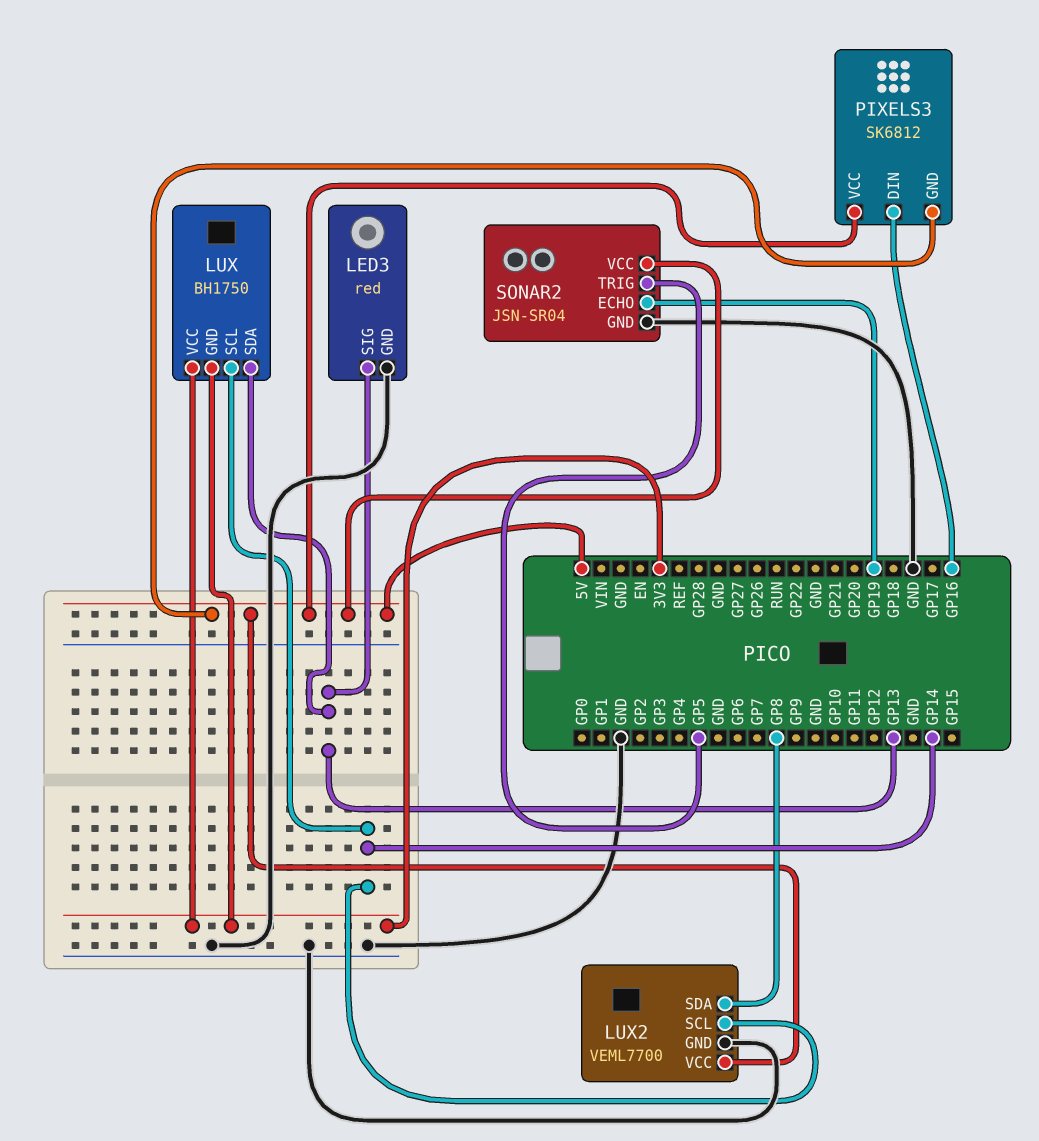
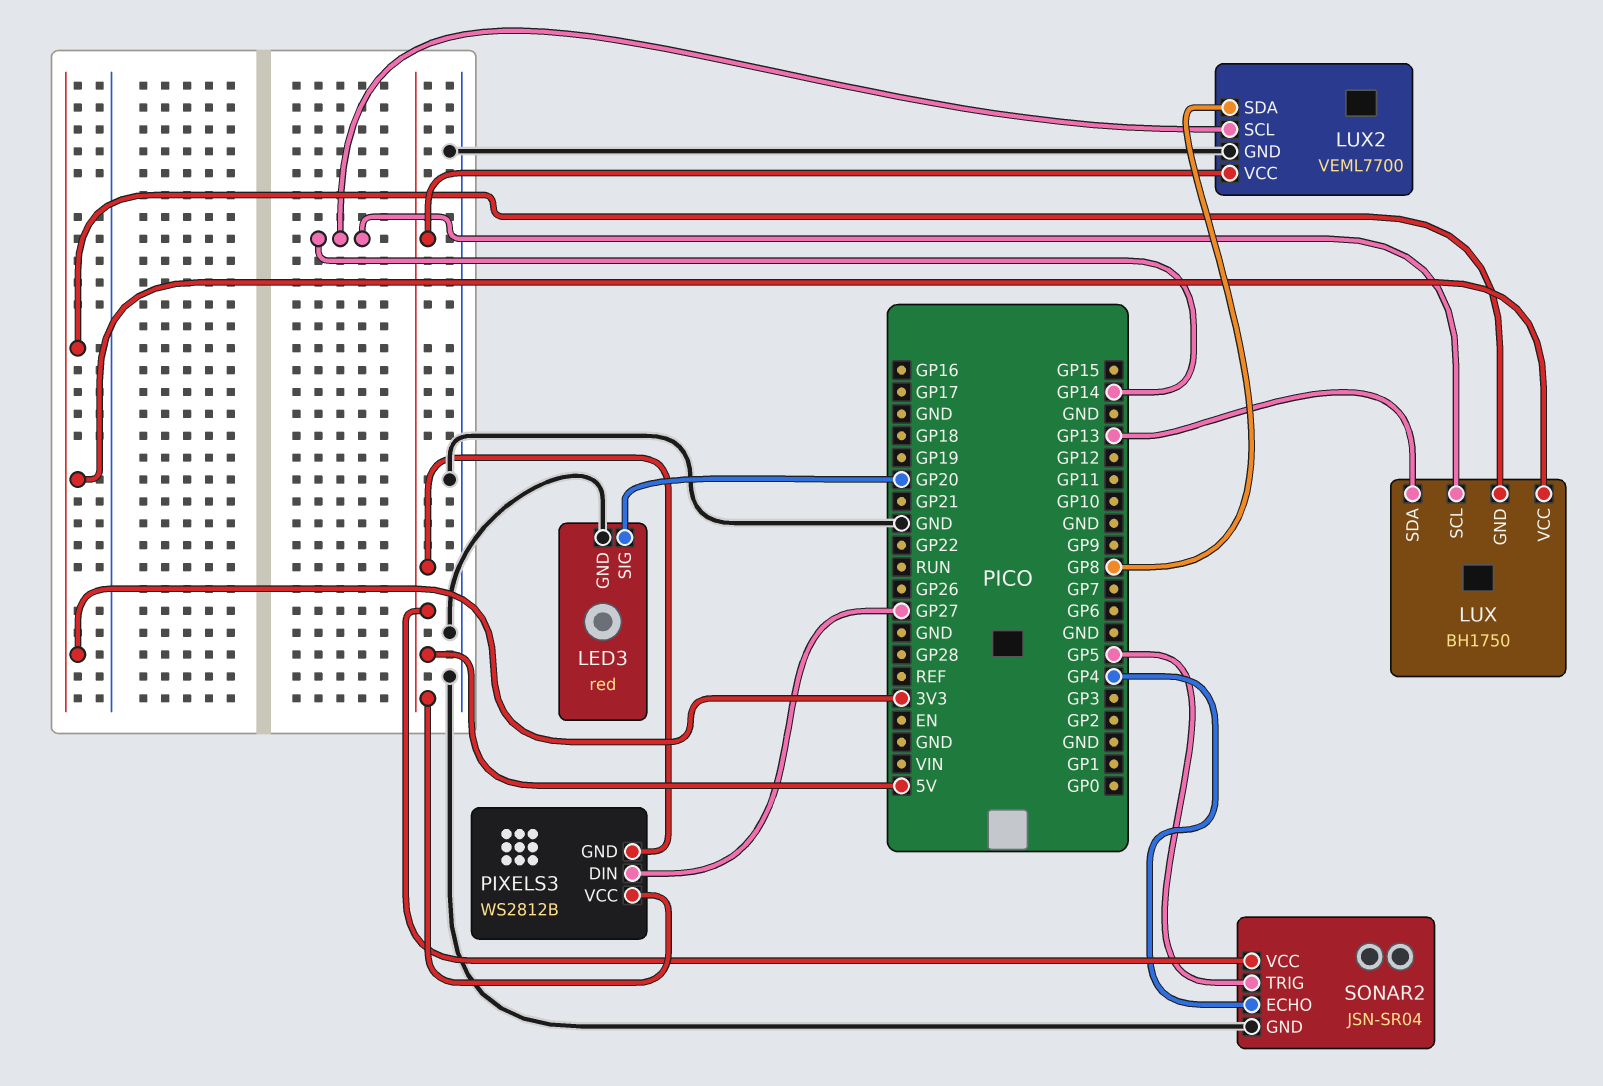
LED3 pin SIG: GP13 -> GP20
PIXELS3: SK6812 -> WS2812B
PIXELS3 pin DIN: GP16 -> GP27
SONAR2 pin ECHO: GP19 -> GP4

